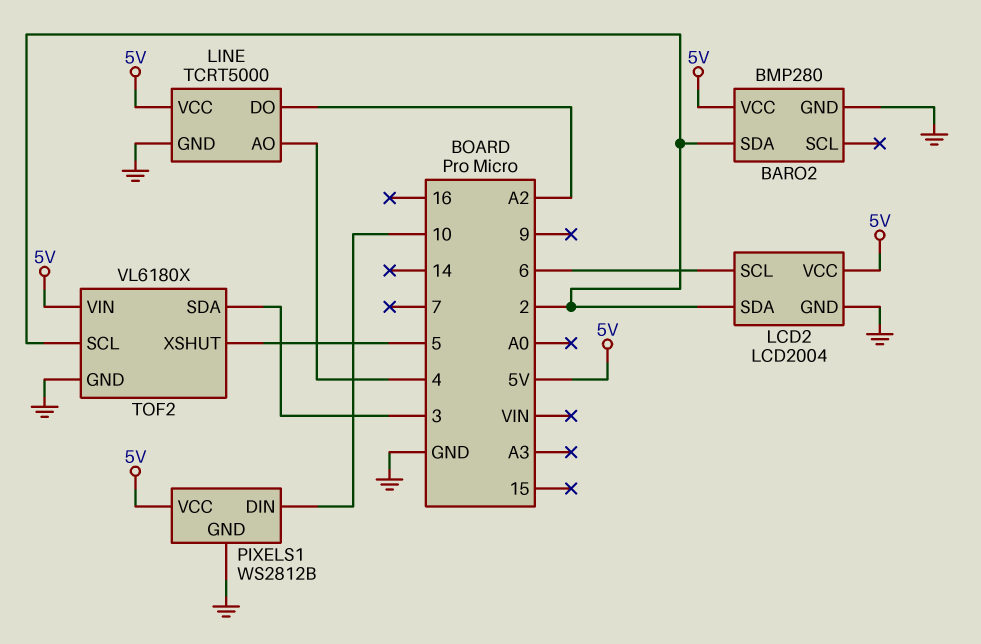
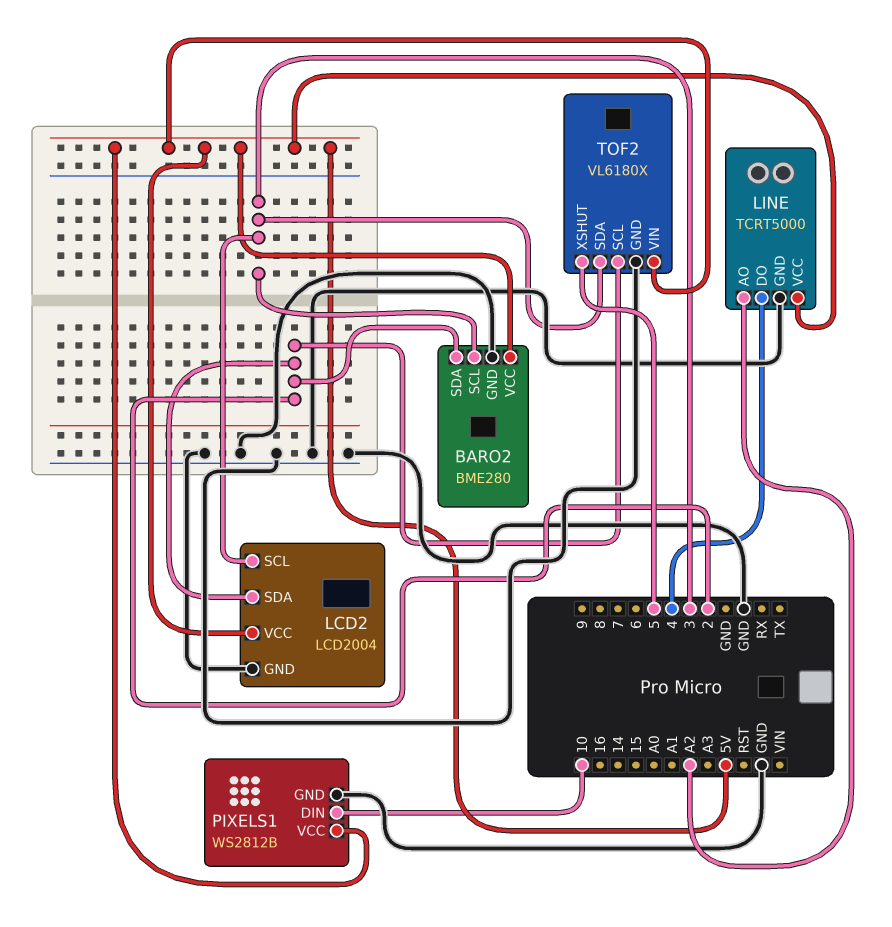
BARO2: BMP280 -> BME280
BARO2 pin SCL: none -> 3
LCD2 pin SCL: 6 -> 3
LINE pin AO: 4 -> A2
LINE pin DO: A2 -> 4

